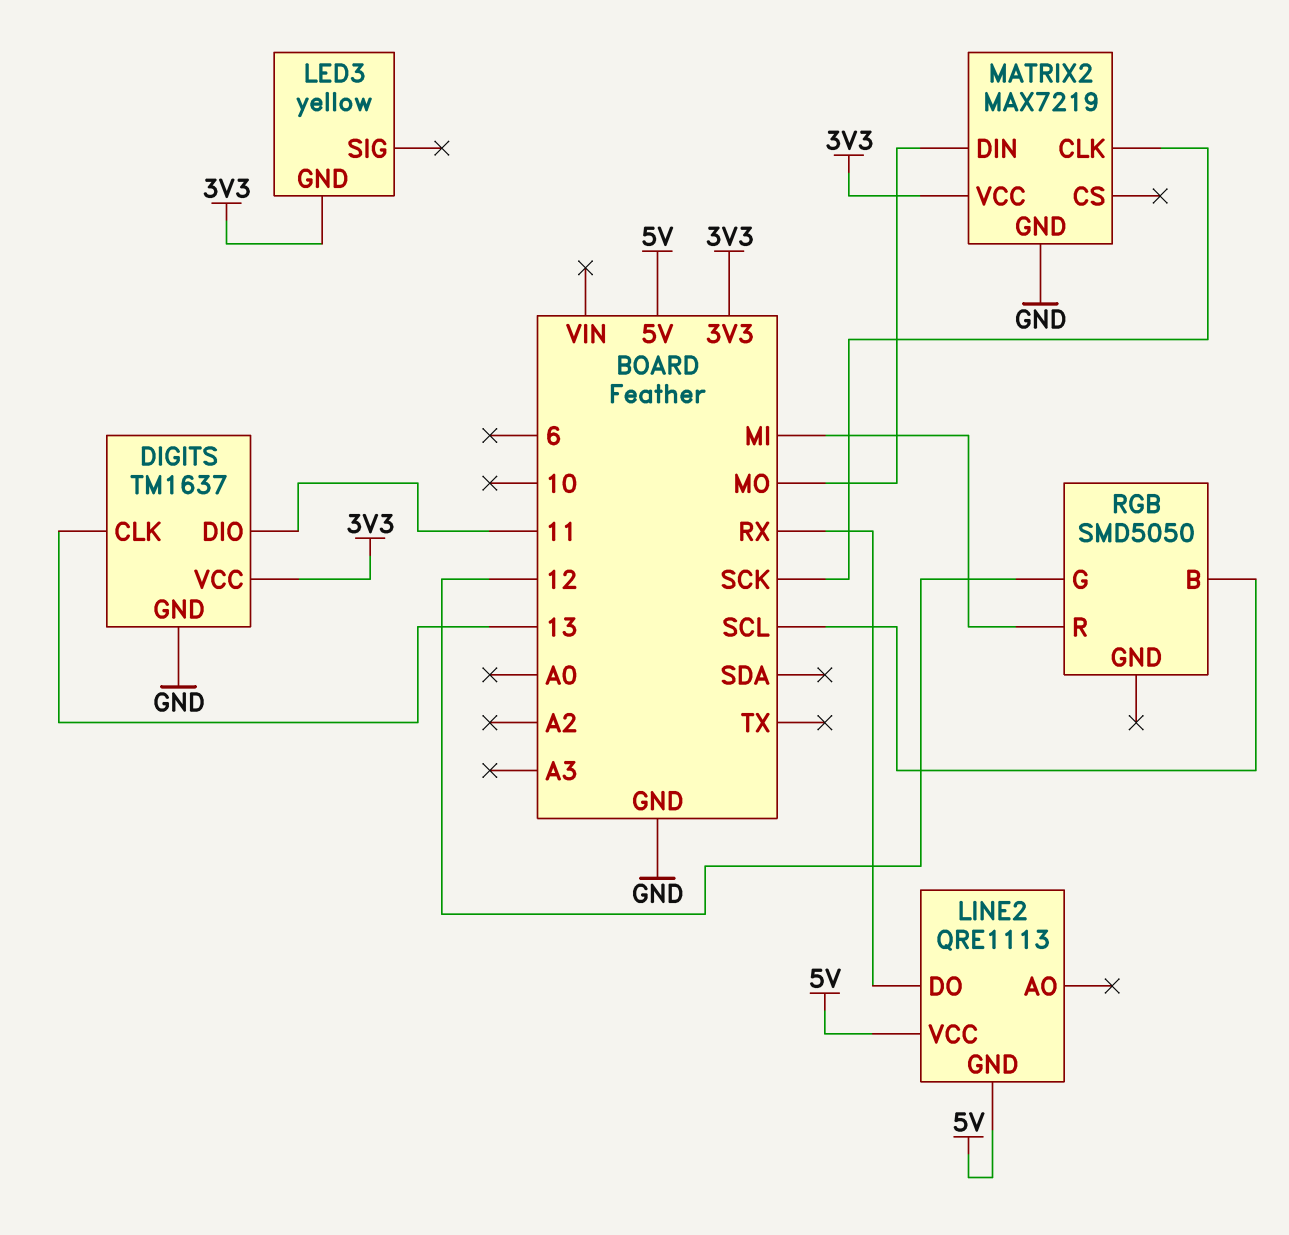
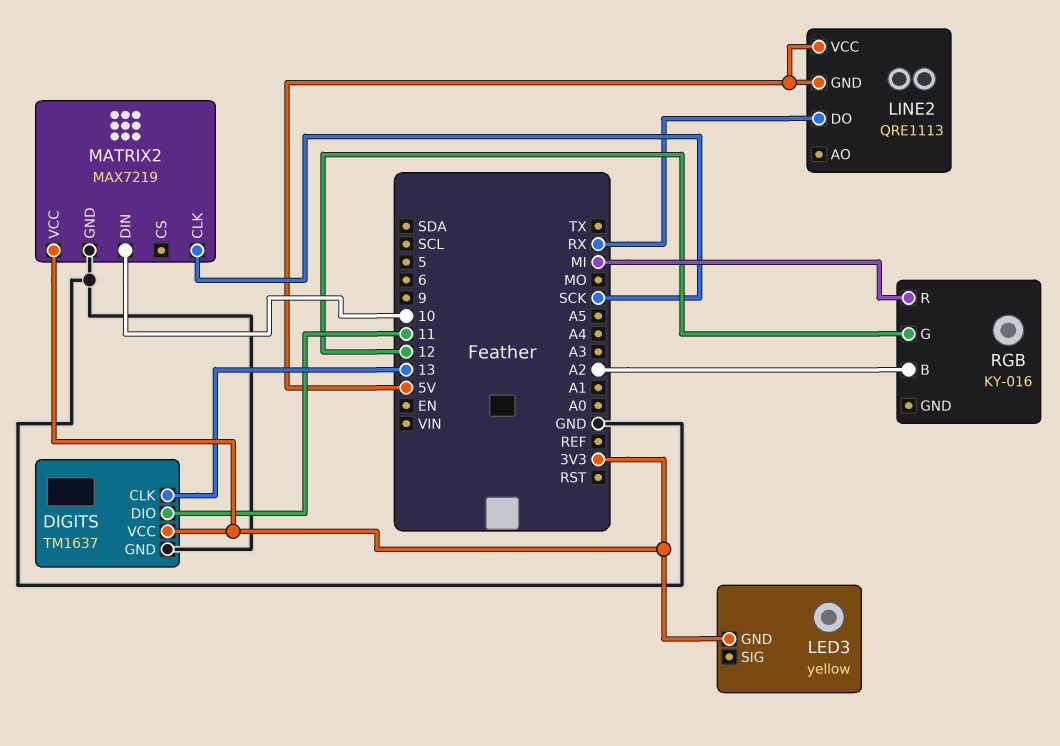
MATRIX2 pin DIN: MO -> 10
RGB: SMD5050 -> KY-016
RGB pin B: SCL -> A2

